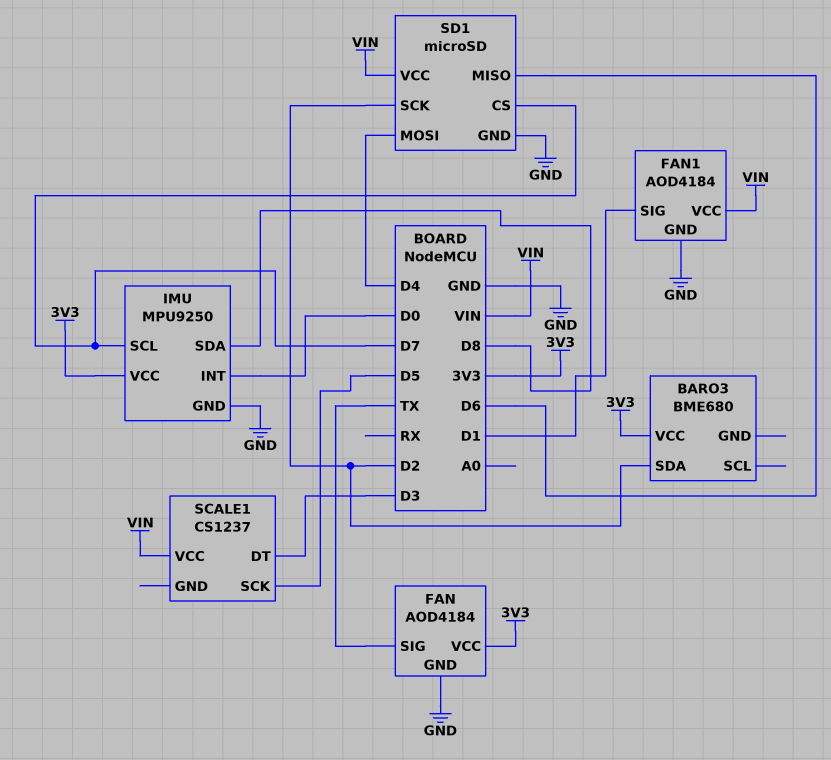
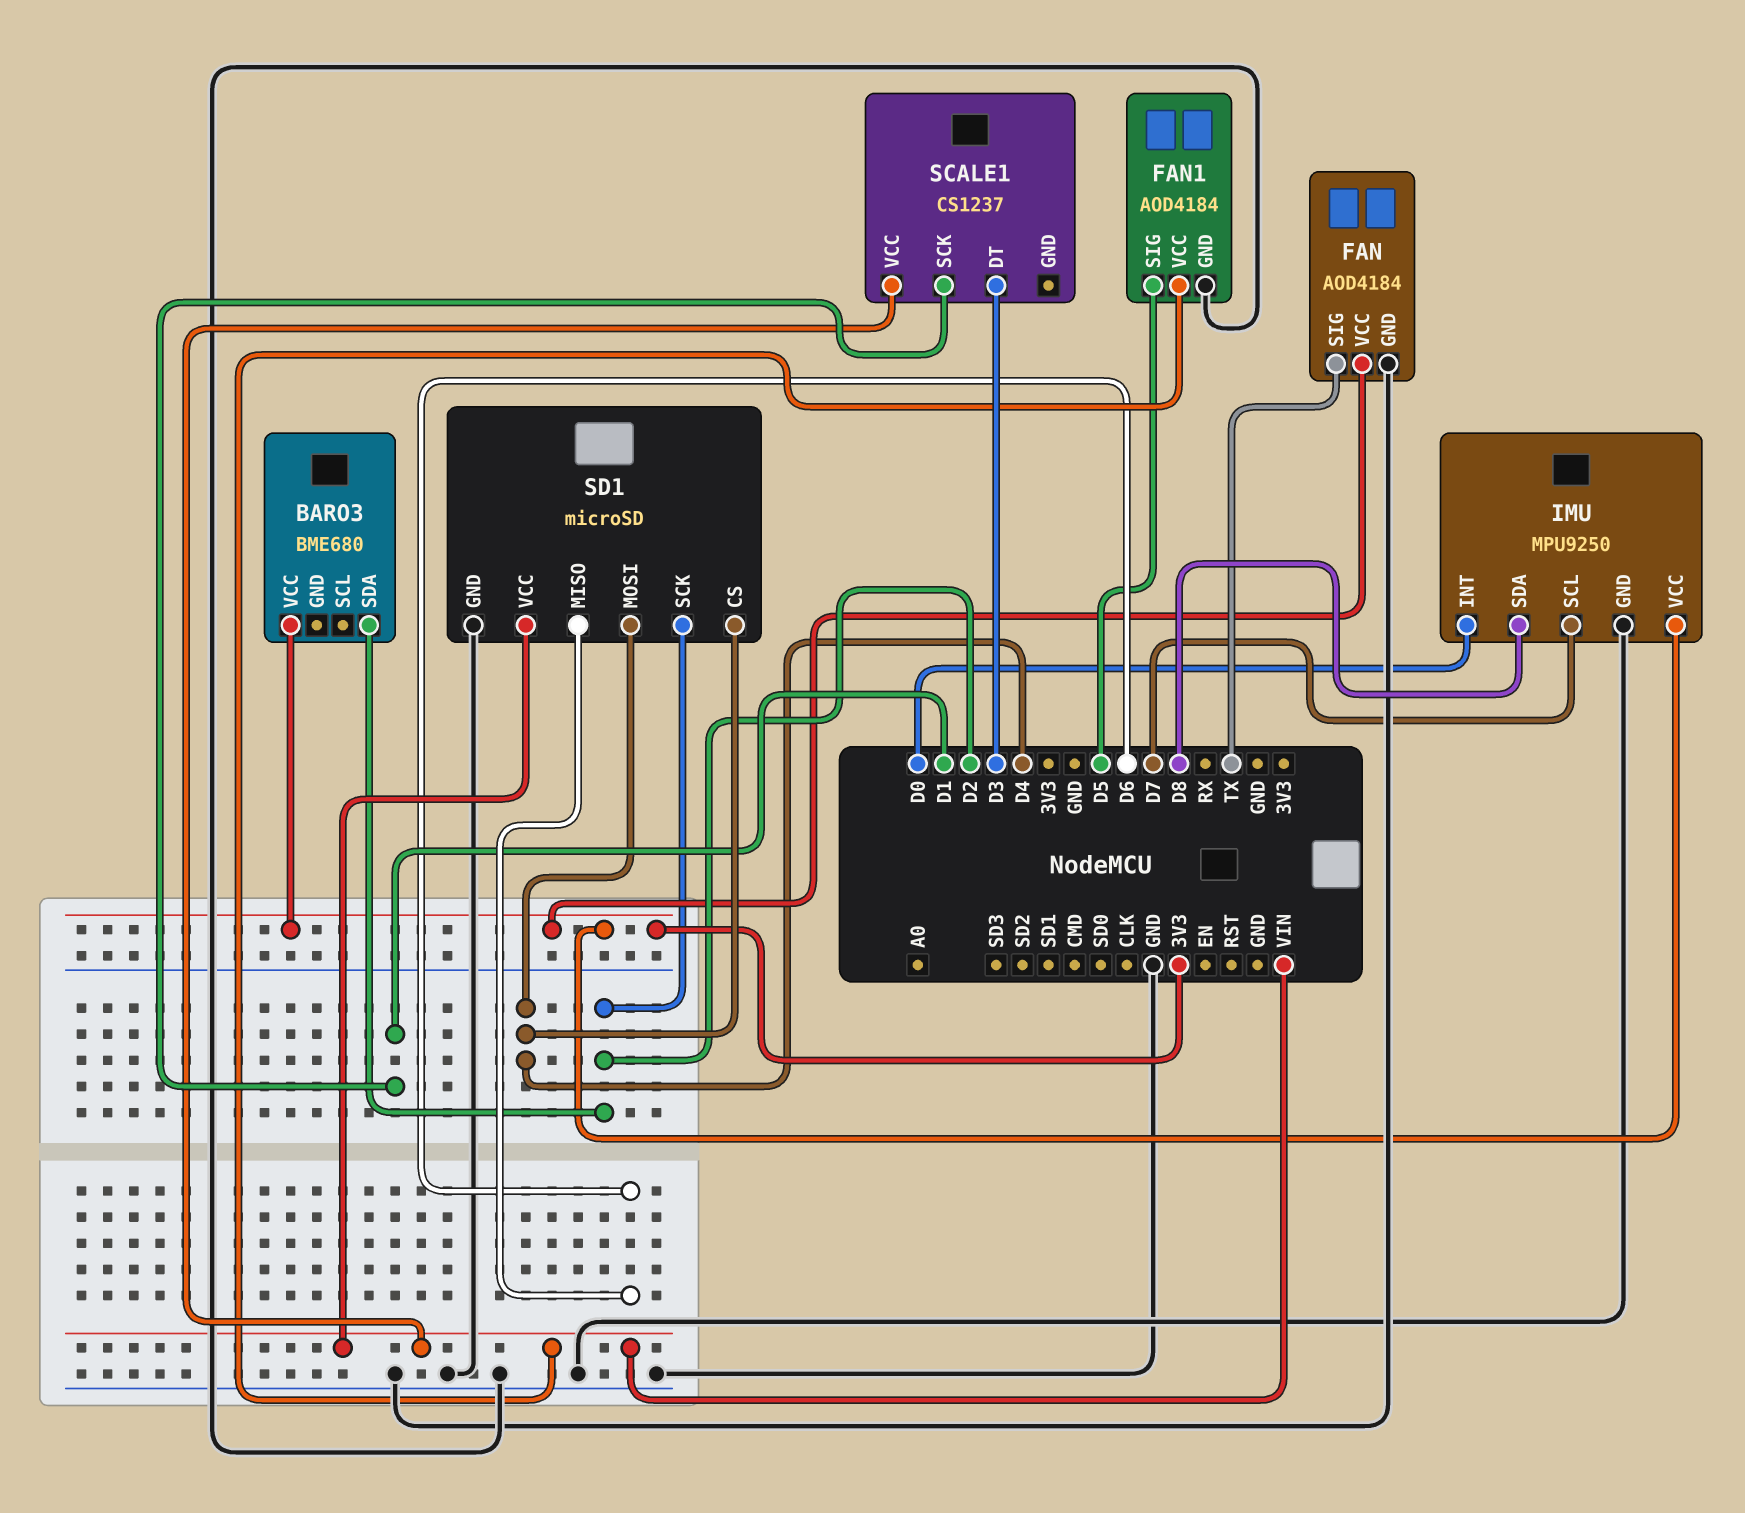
FAN1 pin SIG: D1 -> D5
SCALE1 pin SCK: D5 -> D1
SD1 pin CS: D7 -> D4

